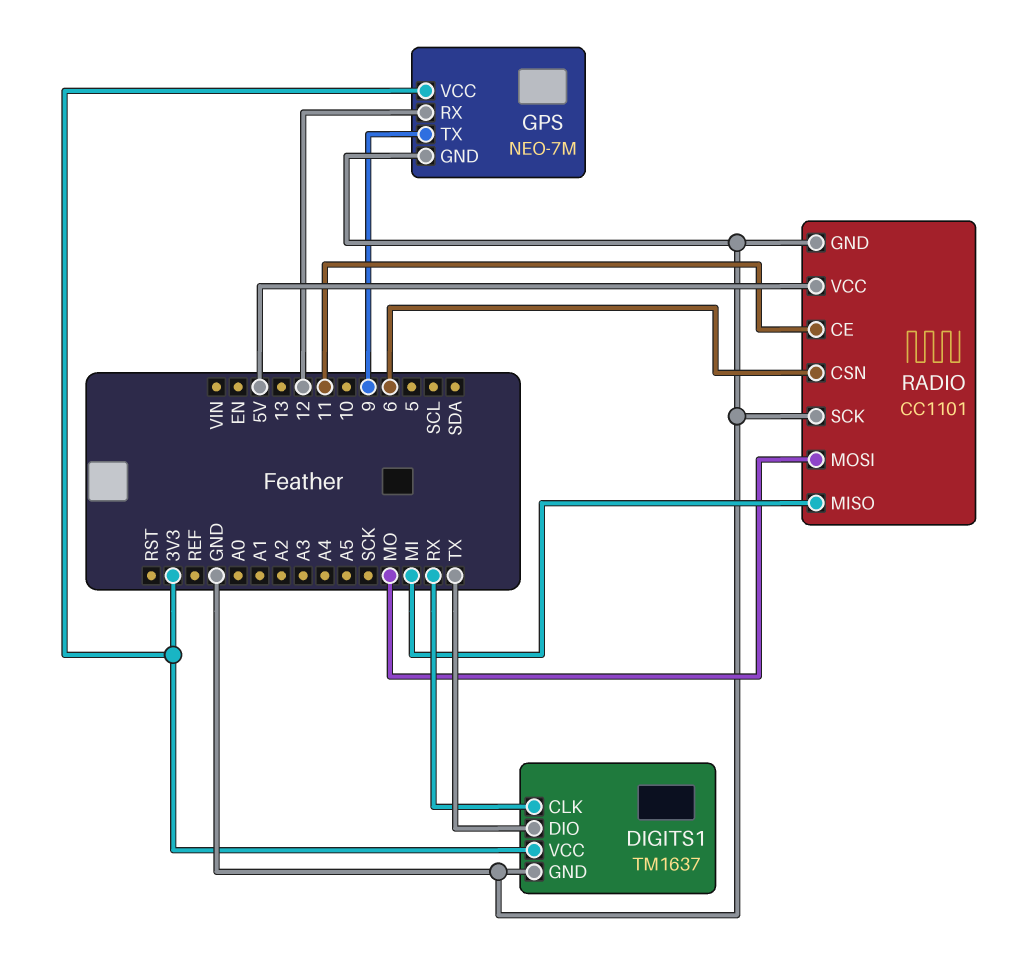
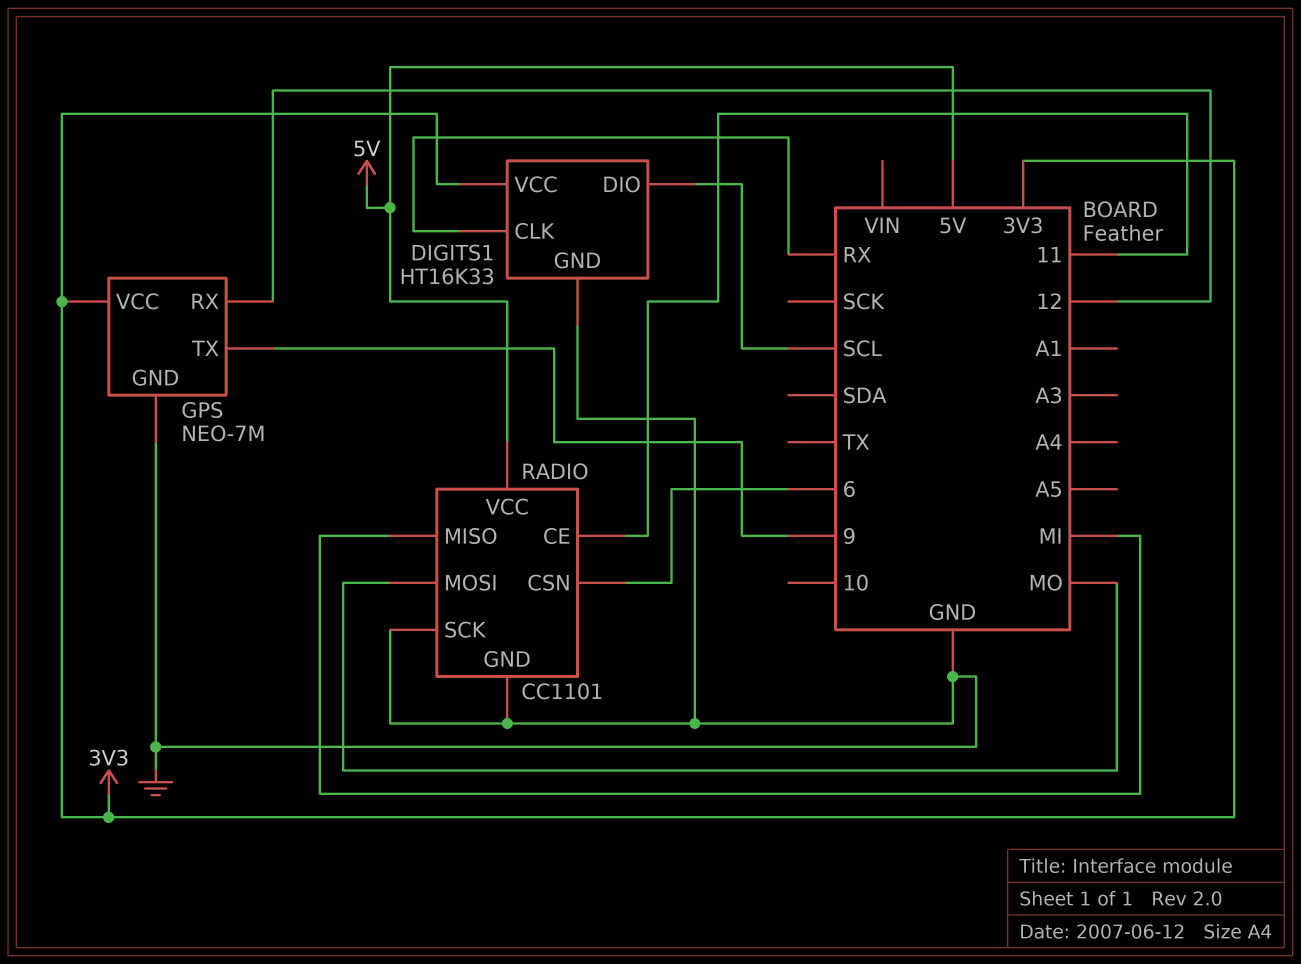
DIGITS1: TM1637 -> HT16K33
DIGITS1 pin DIO: TX -> SCL

